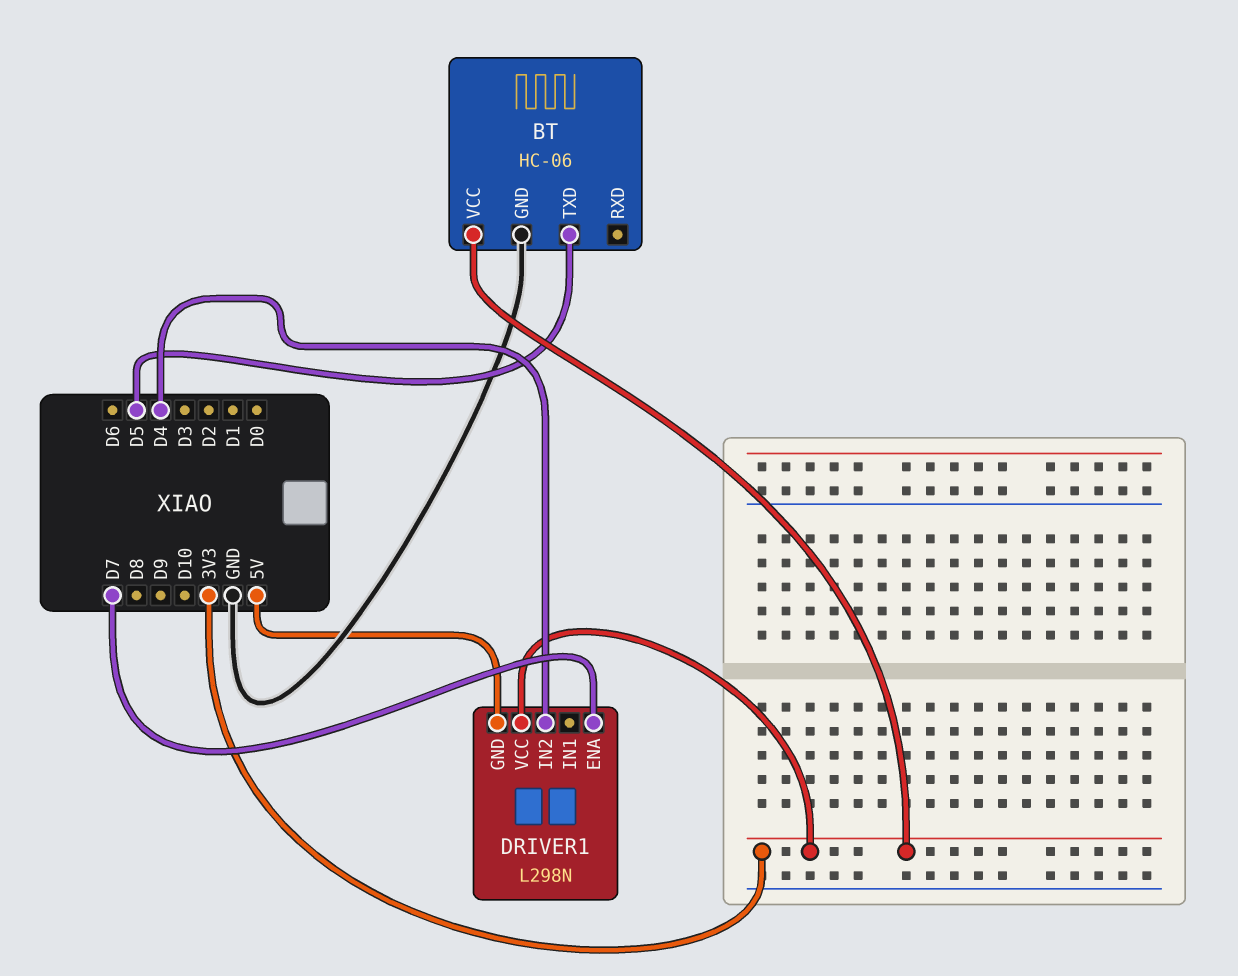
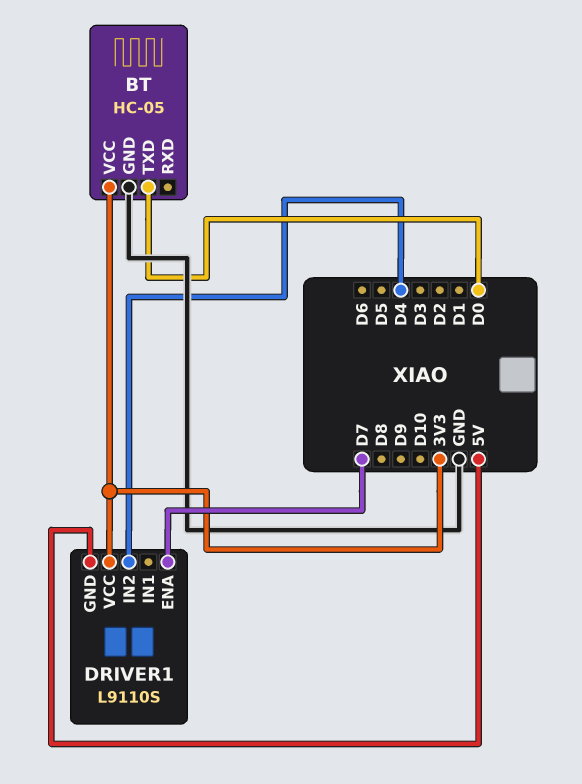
BT: HC-06 -> HC-05
BT pin TXD: D5 -> D0
DRIVER1: L298N -> L9110S

